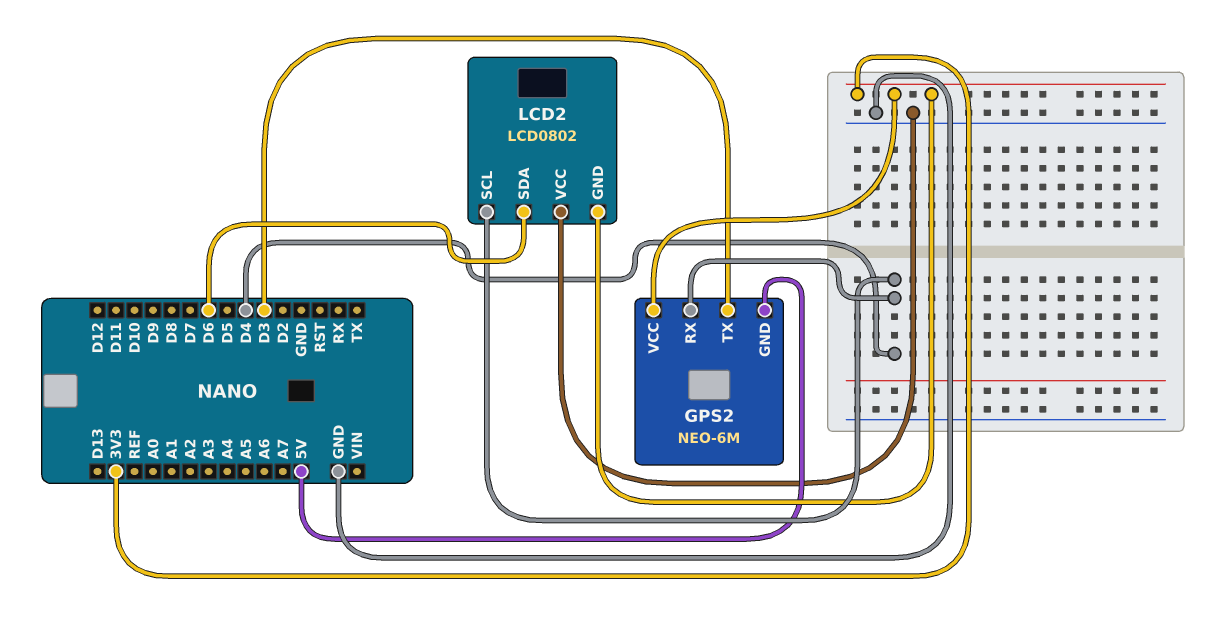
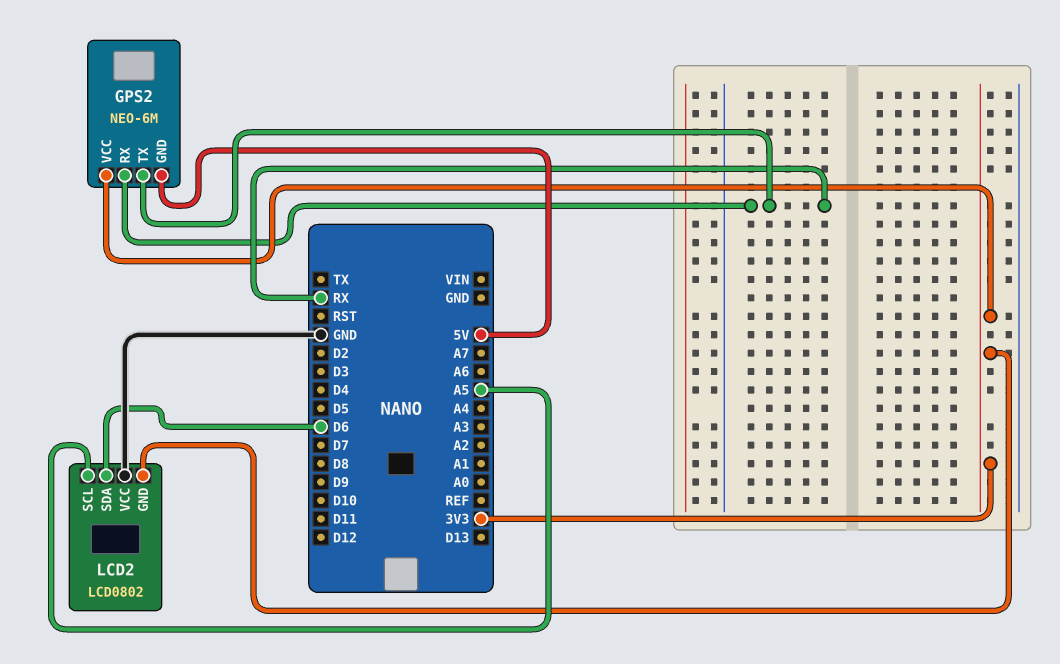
GPS2 pin RX: D4 -> RX
GPS2 pin TX: D3 -> RX
LCD2 pin SCL: D4 -> A5

